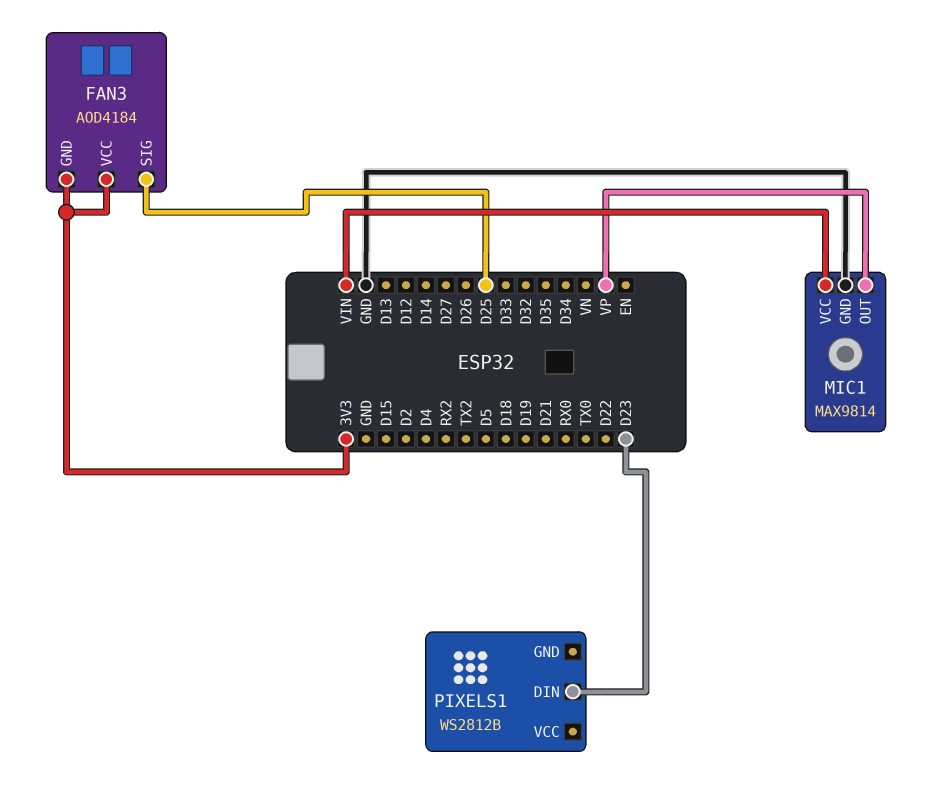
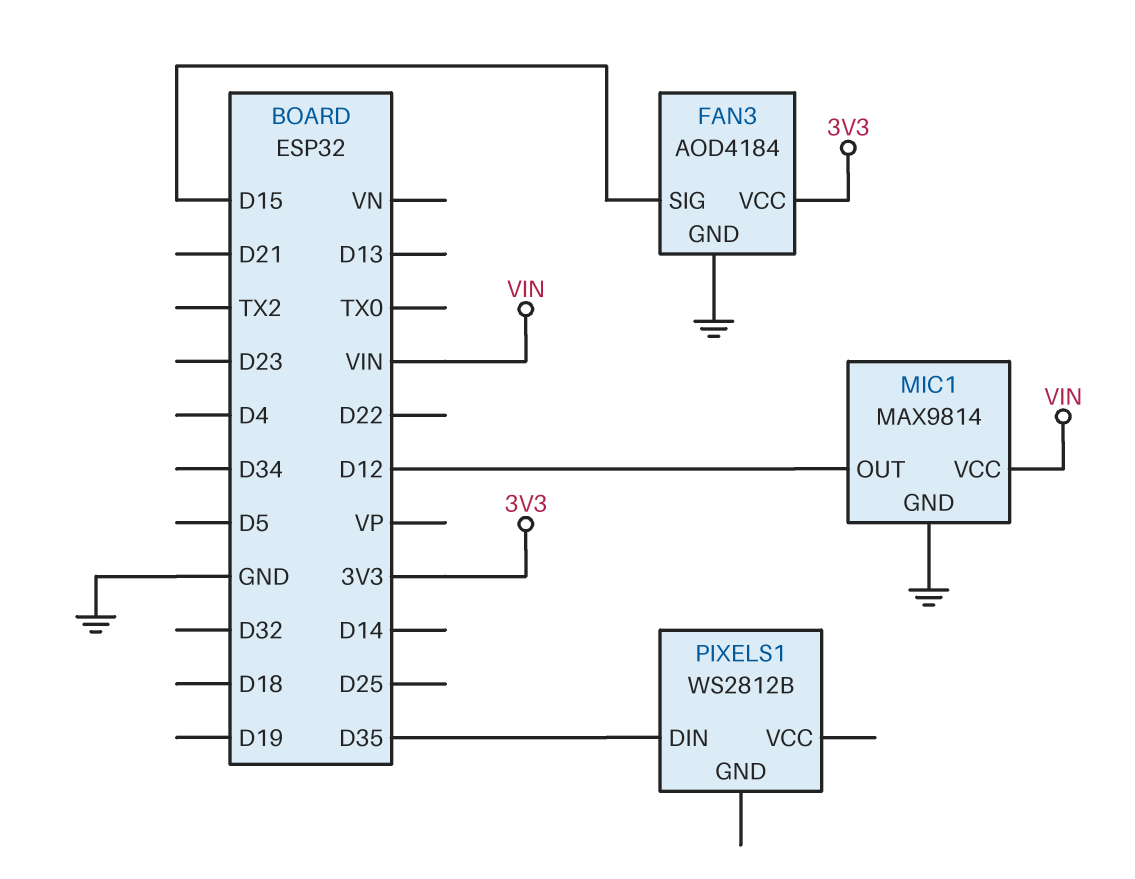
FAN3 pin GND: 3V3 -> GND
FAN3 pin SIG: D25 -> D15
MIC1 pin OUT: VP -> D12
PIXELS1 pin DIN: D23 -> D35

